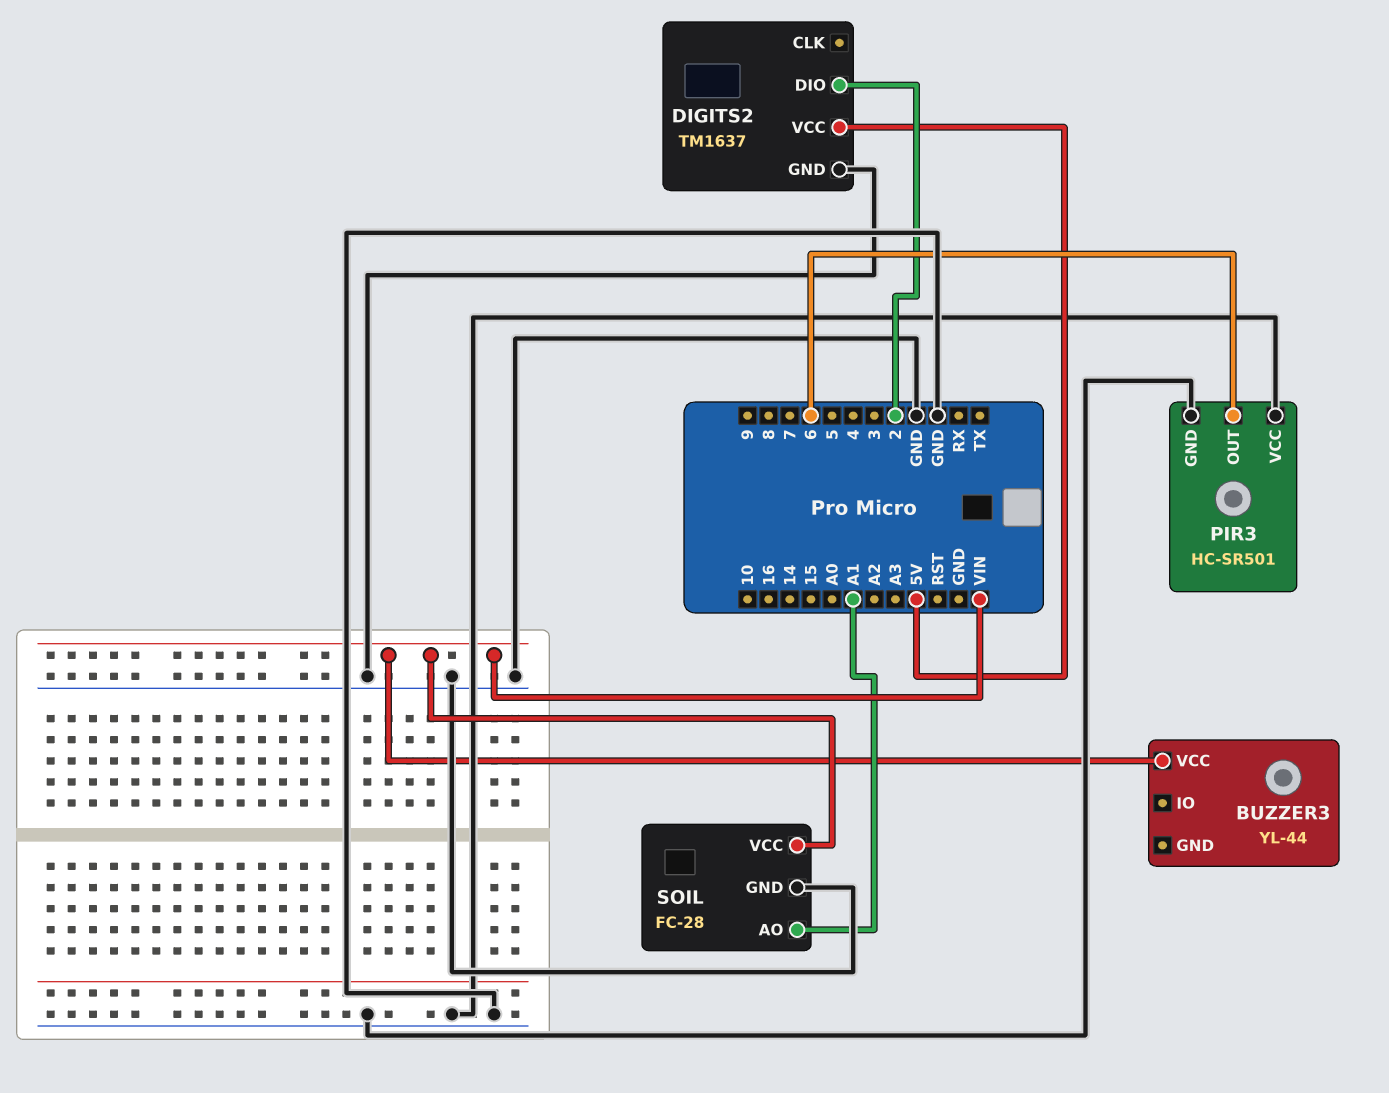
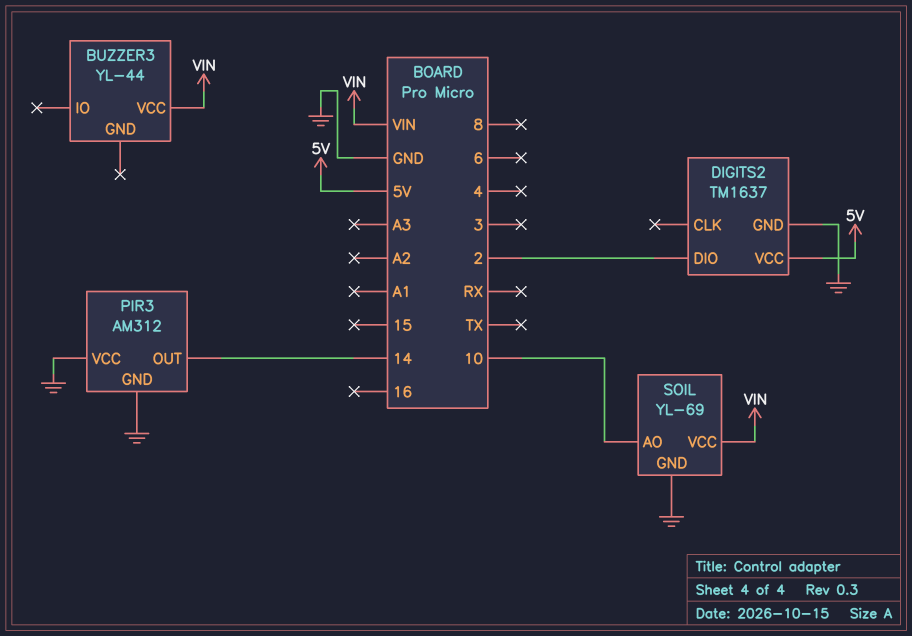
PIR3: HC-SR501 -> AM312
PIR3 pin OUT: 6 -> 14
SOIL: FC-28 -> YL-69
SOIL pin AO: A1 -> 10

